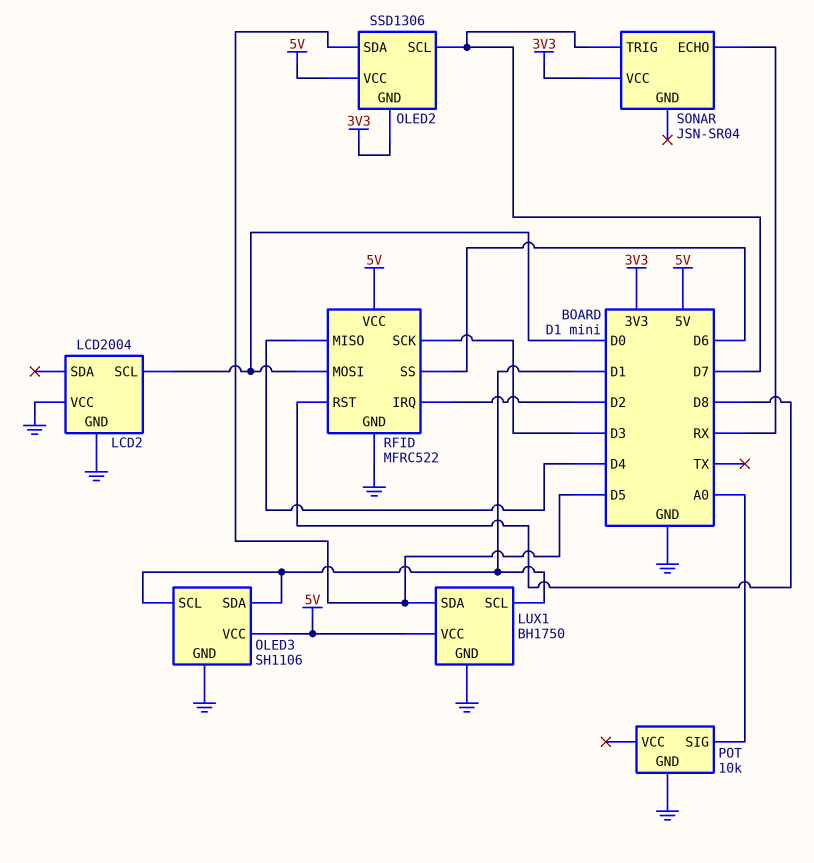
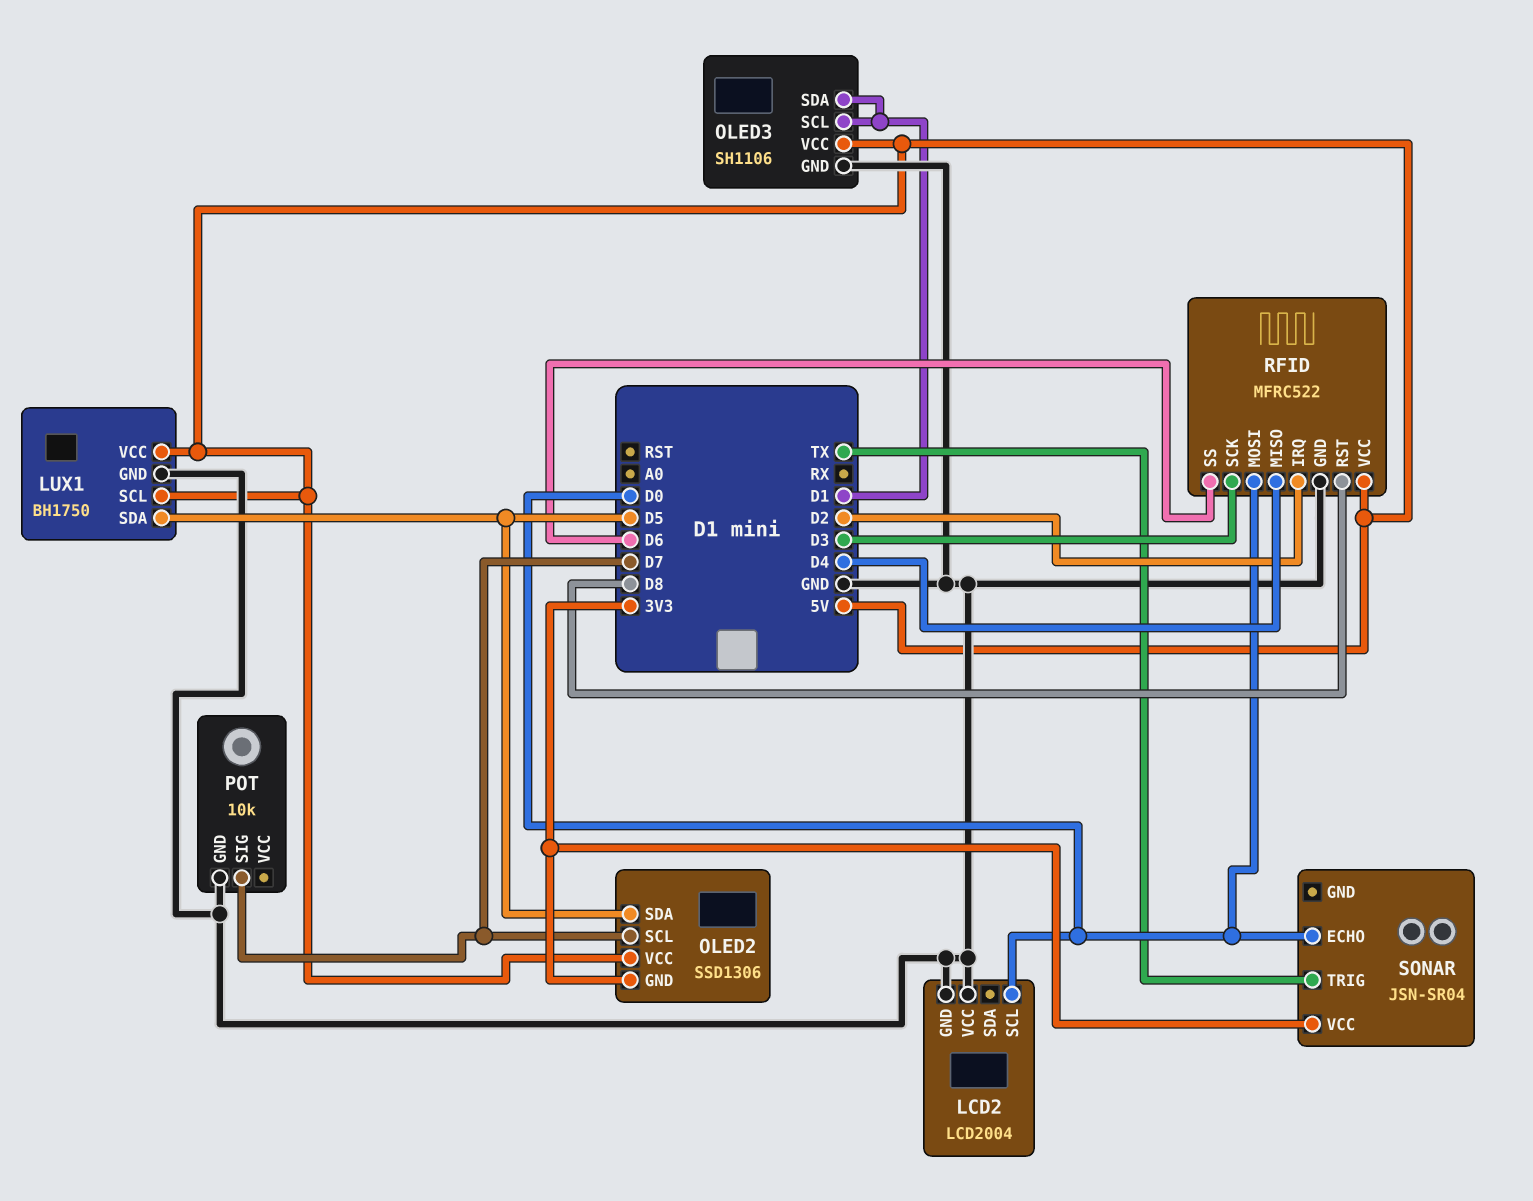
LUX1 pin SCL: D1 -> 5V
POT pin SIG: A0 -> D7
SONAR pin ECHO: RX -> D0
SONAR pin TRIG: D7 -> TX

